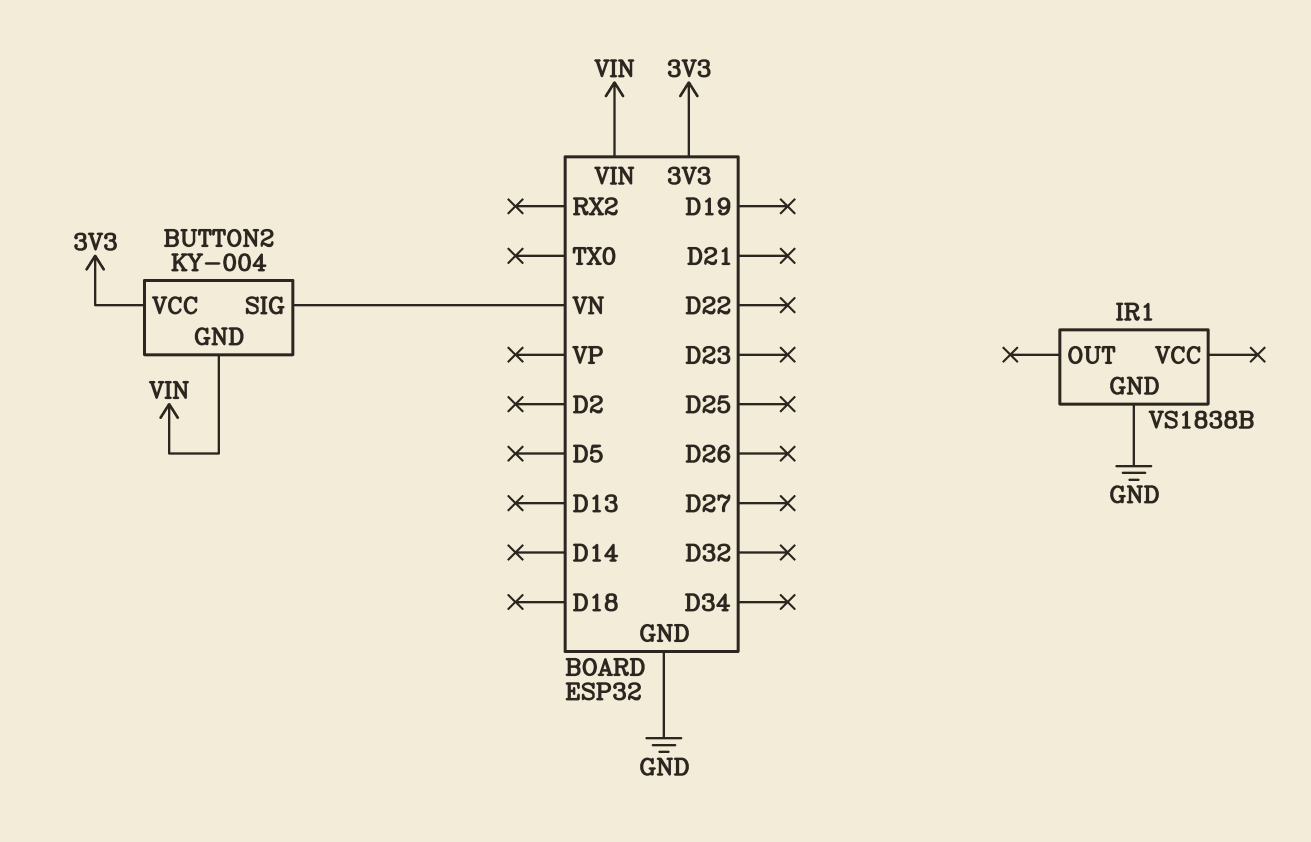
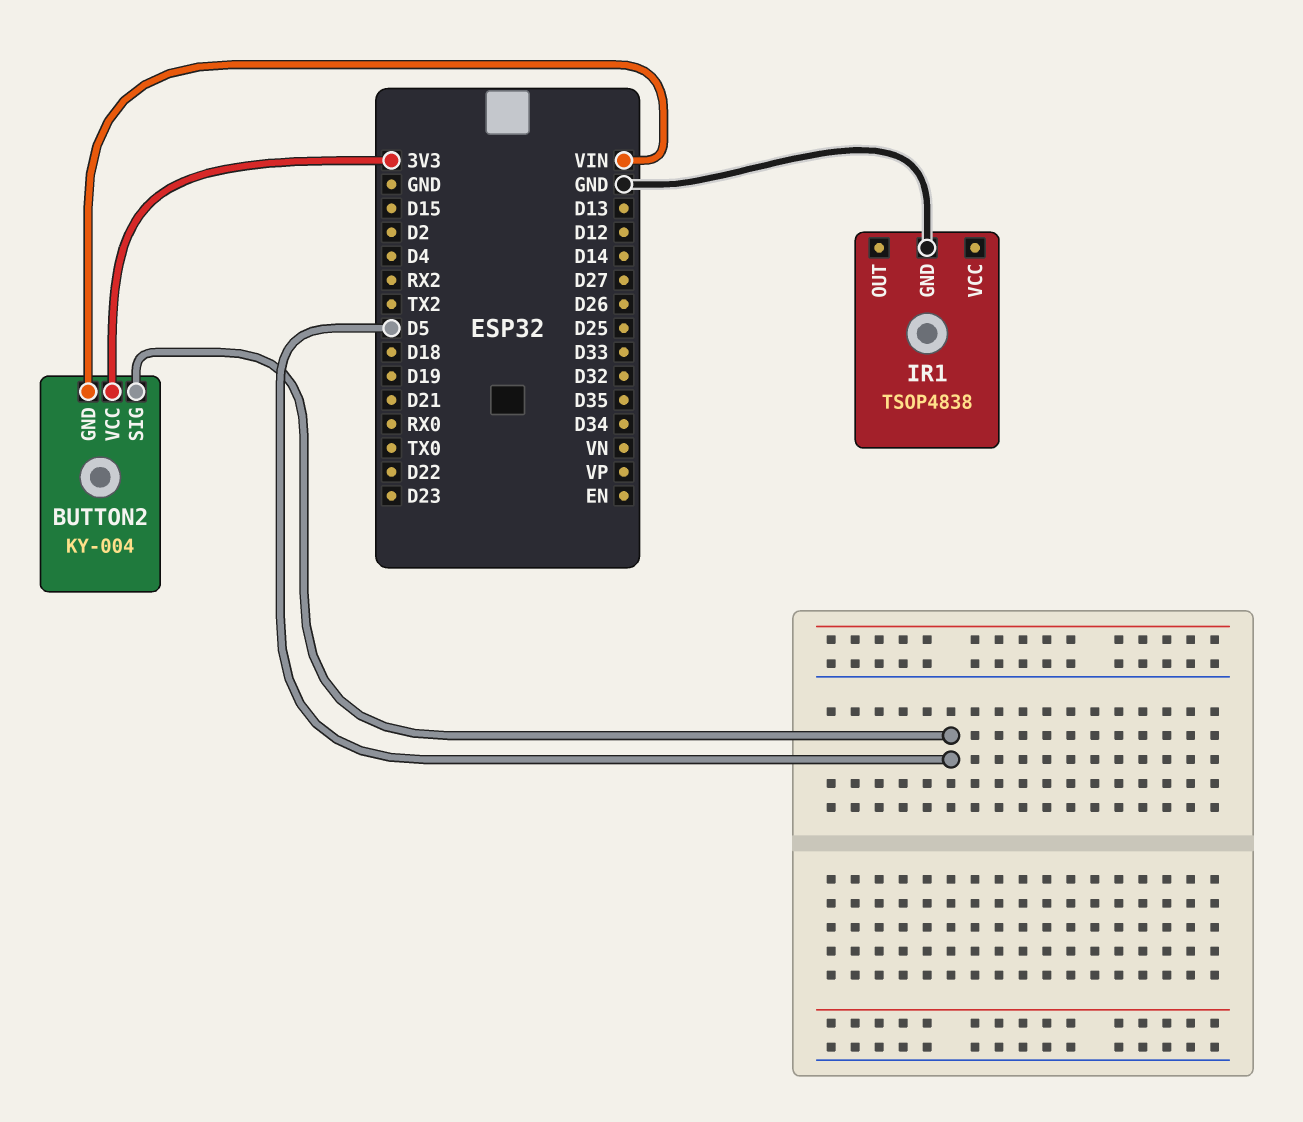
BUTTON2 pin SIG: VN -> D5
IR1: VS1838B -> TSOP4838

